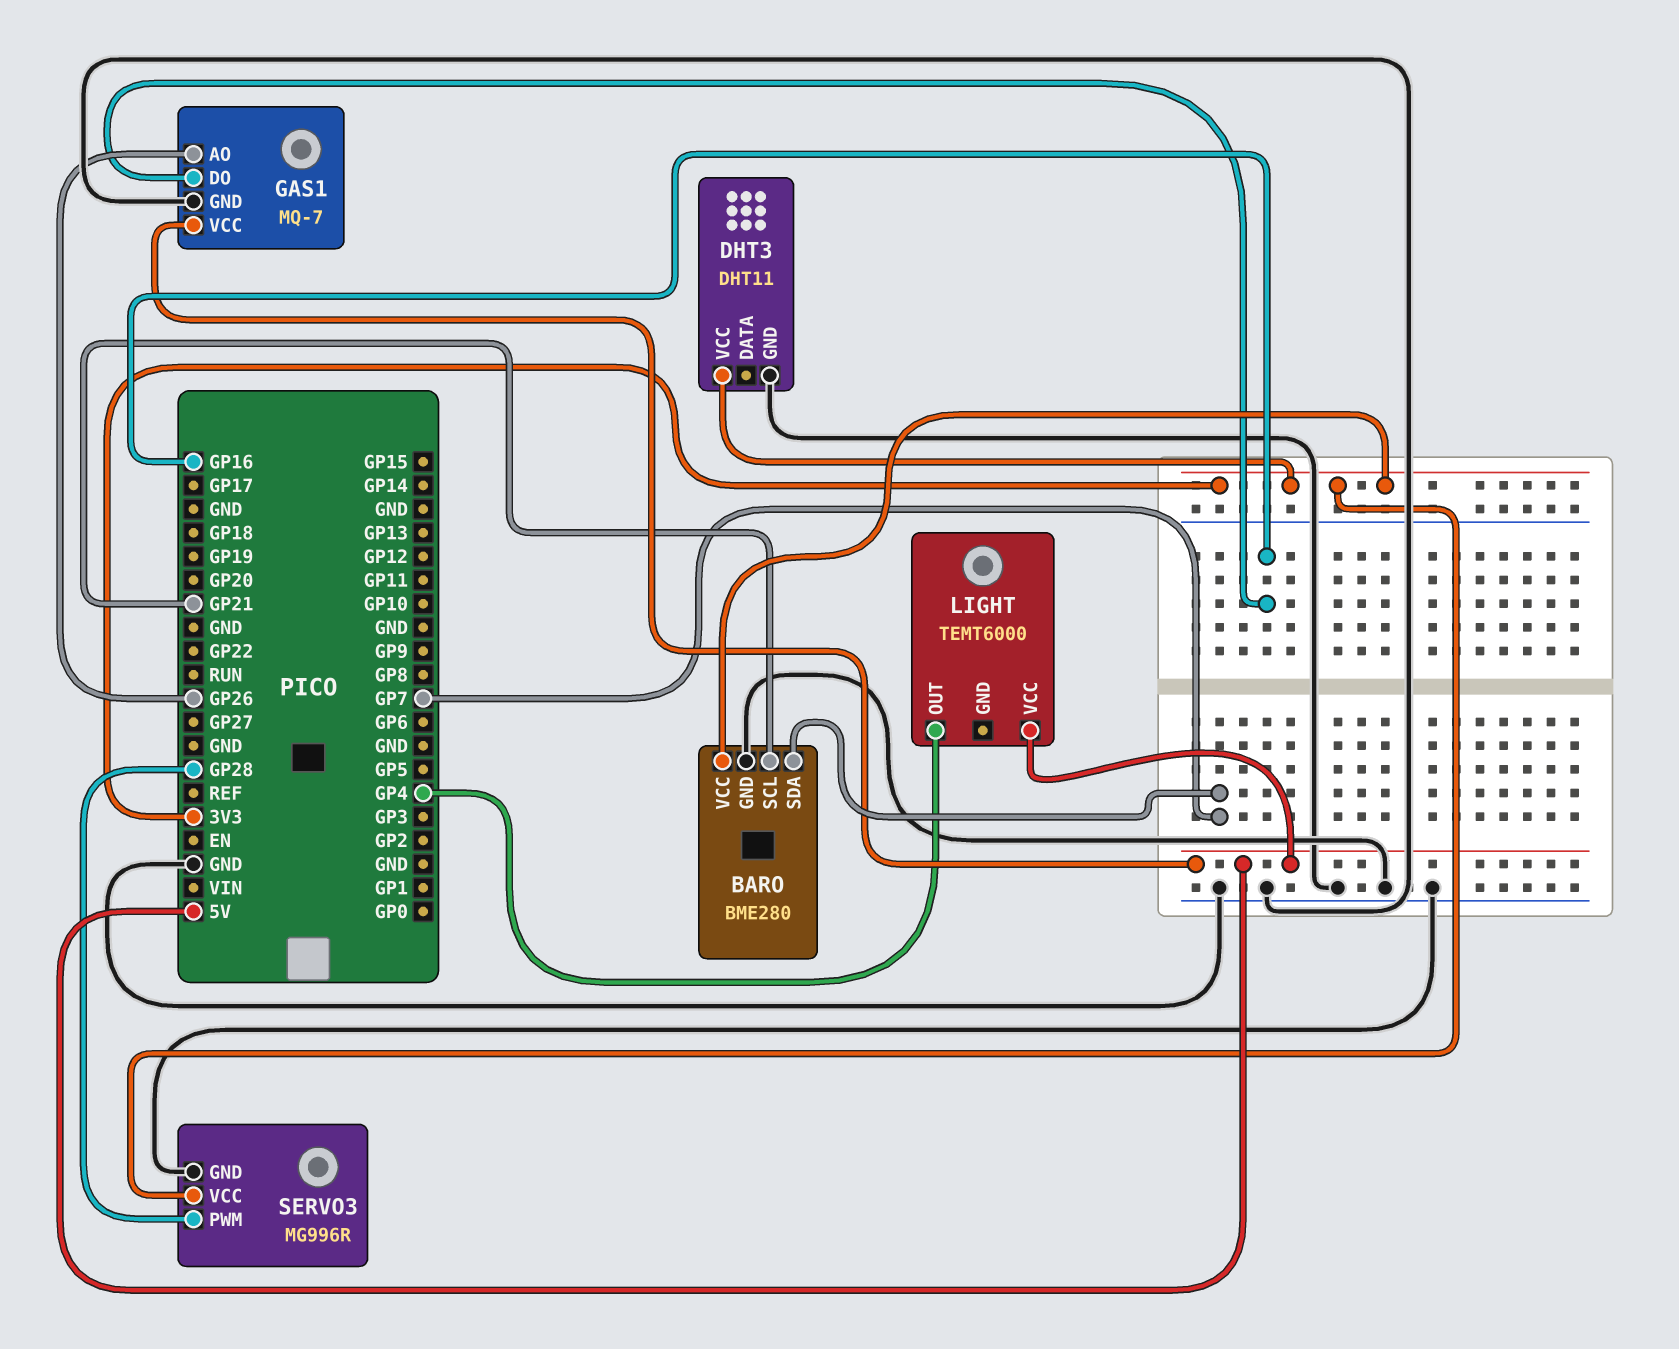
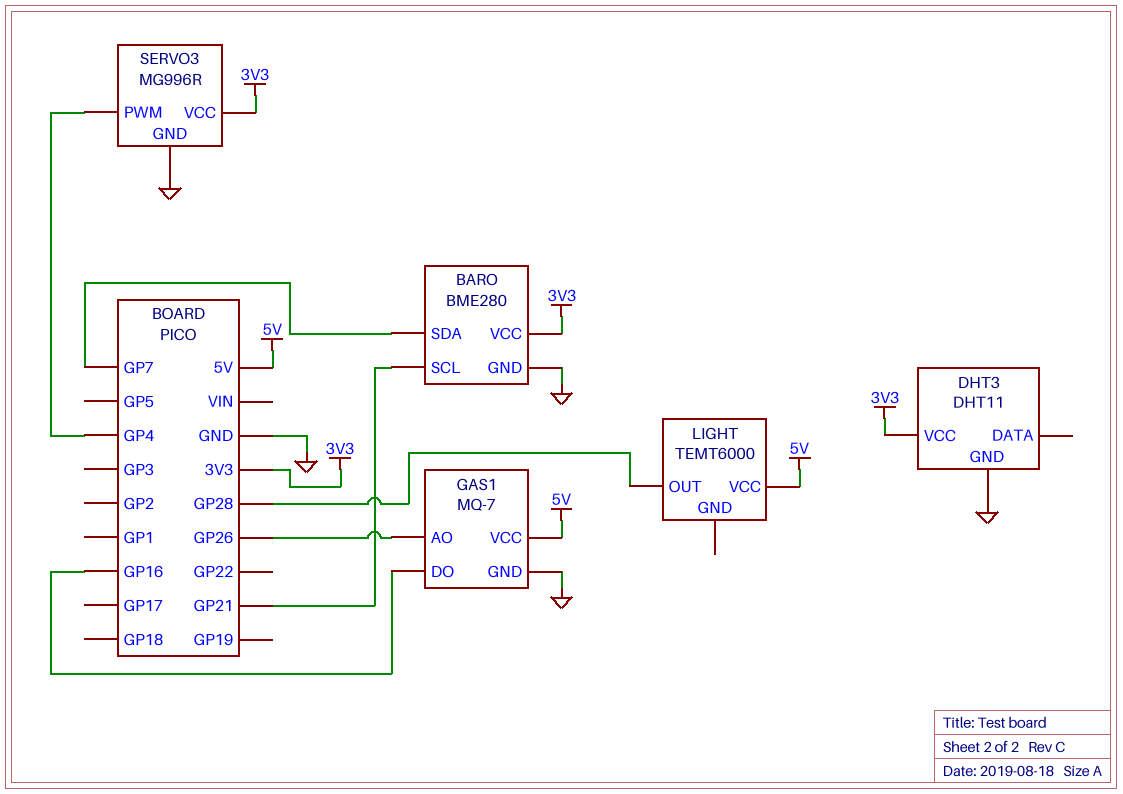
LIGHT pin OUT: GP4 -> GP28
SERVO3 pin PWM: GP28 -> GP4

